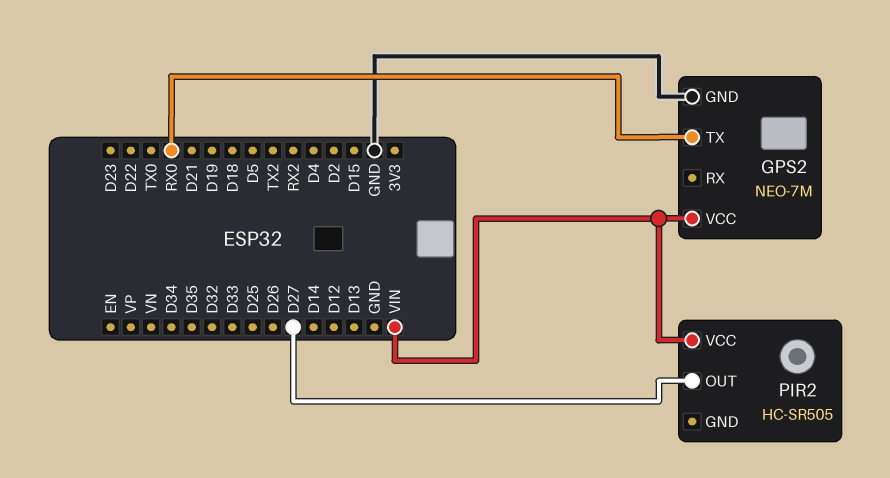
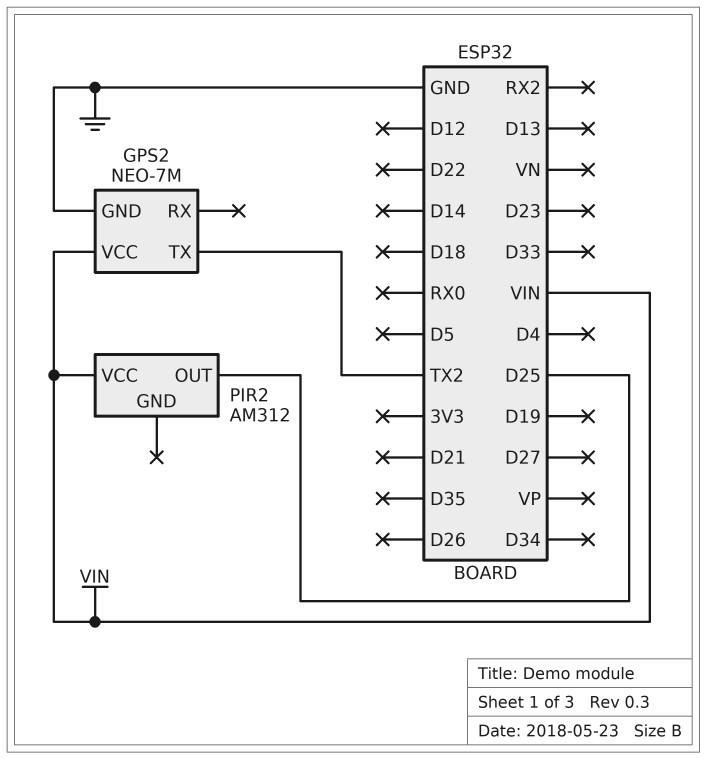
GPS2 pin TX: RX0 -> TX2
PIR2: HC-SR505 -> AM312
PIR2 pin OUT: D27 -> D25

